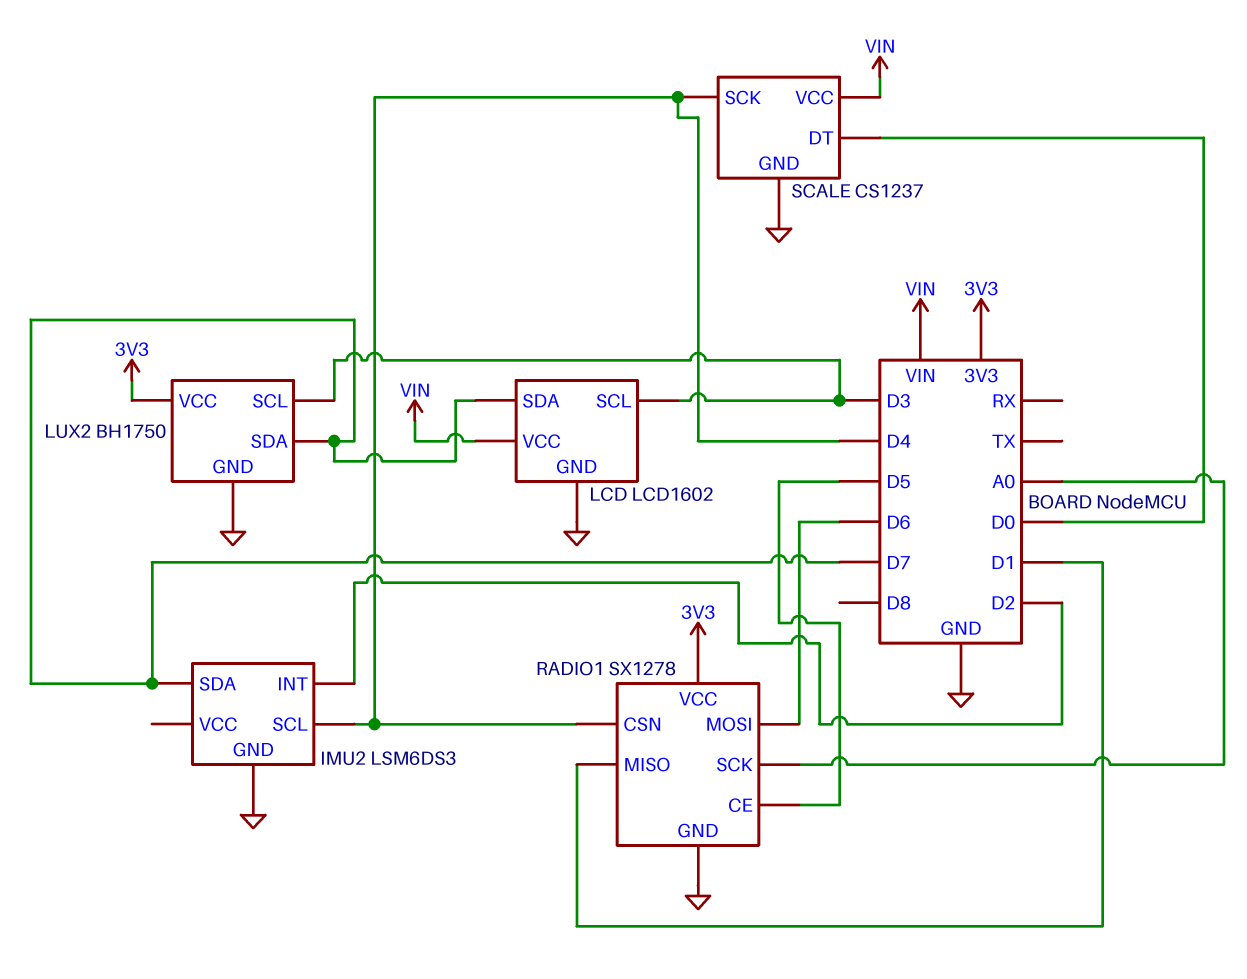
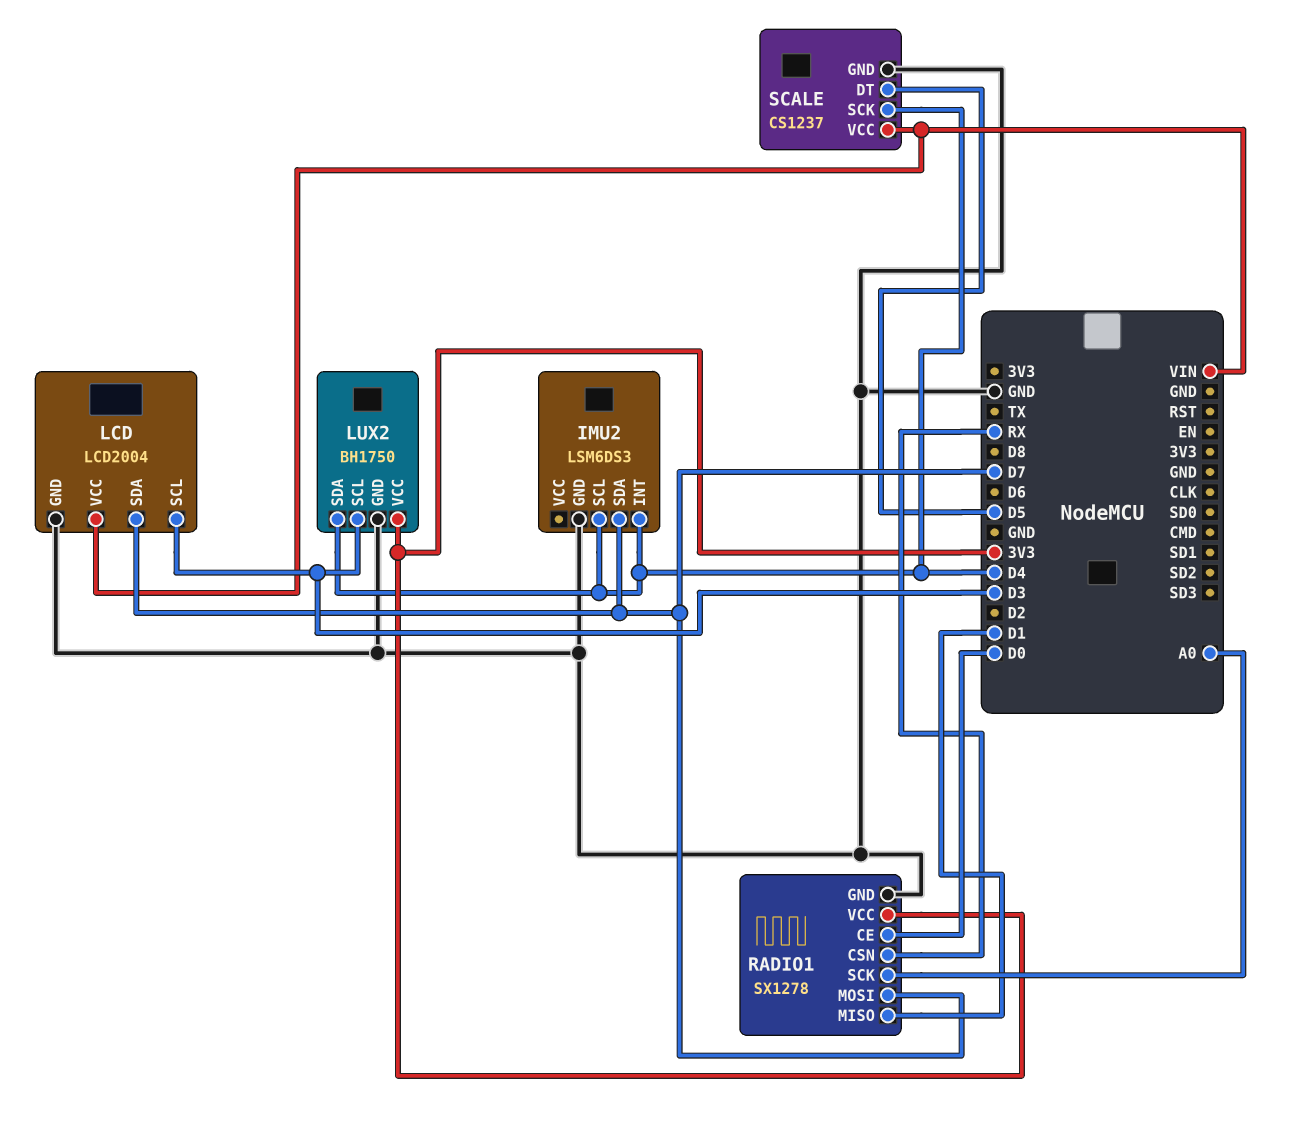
IMU2 pin INT: D2 -> D4
LCD: LCD1602 -> LCD2004
LUX2 pin SDA: D7 -> D4
RADIO1 pin CE: D5 -> D0
RADIO1 pin CSN: D4 -> RX
RADIO1 pin MOSI: D6 -> D7
SCALE pin DT: D0 -> D5

